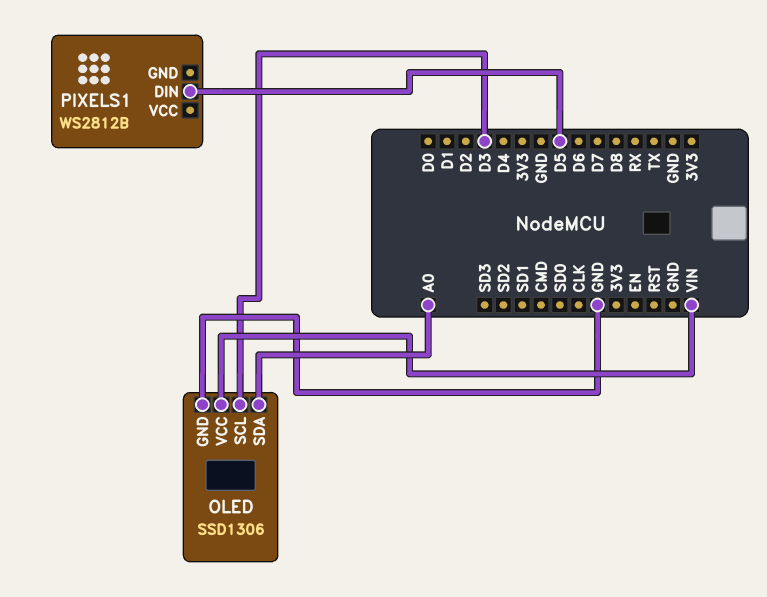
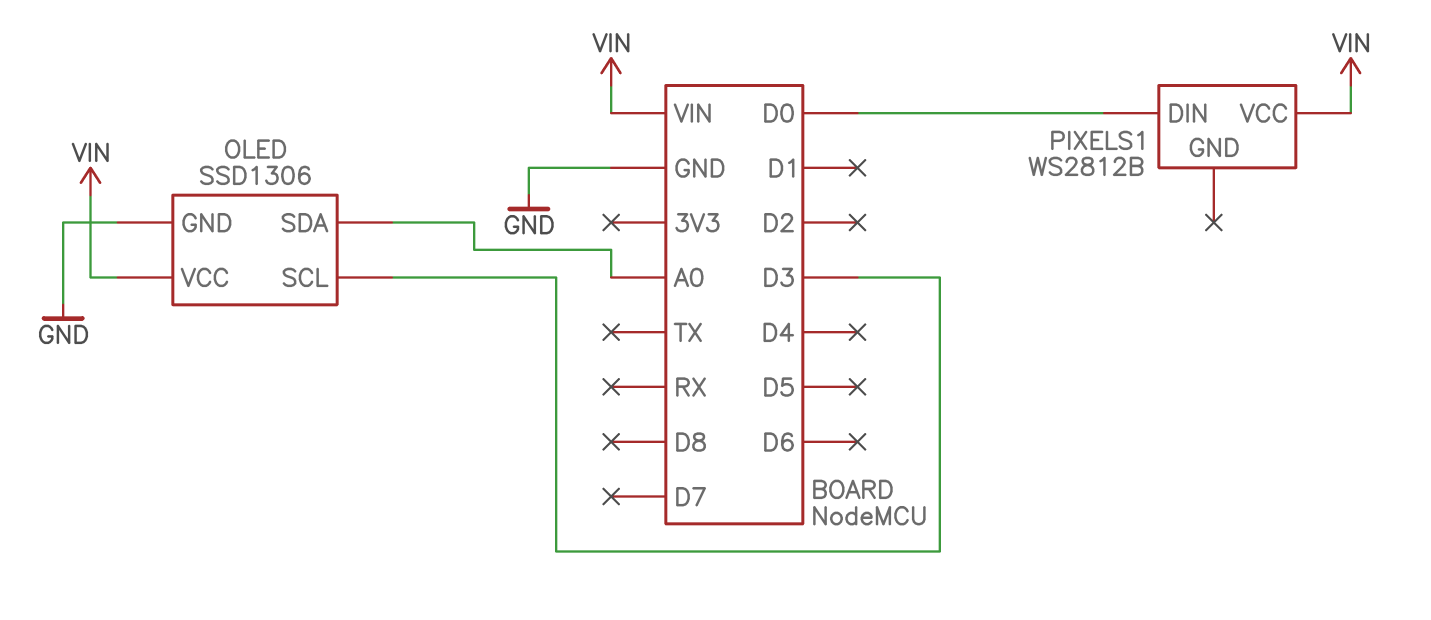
PIXELS1 pin DIN: D5 -> D0
PIXELS1 pin VCC: none -> VIN

